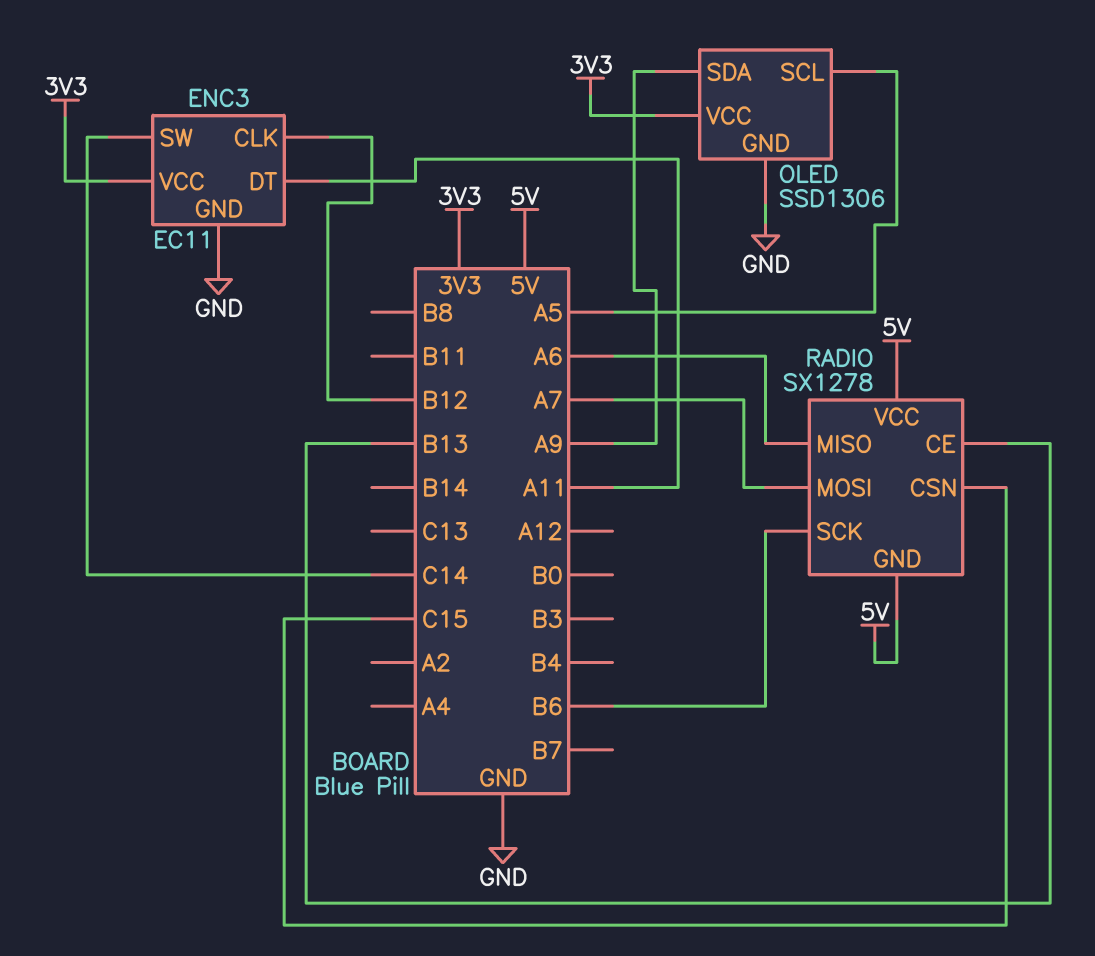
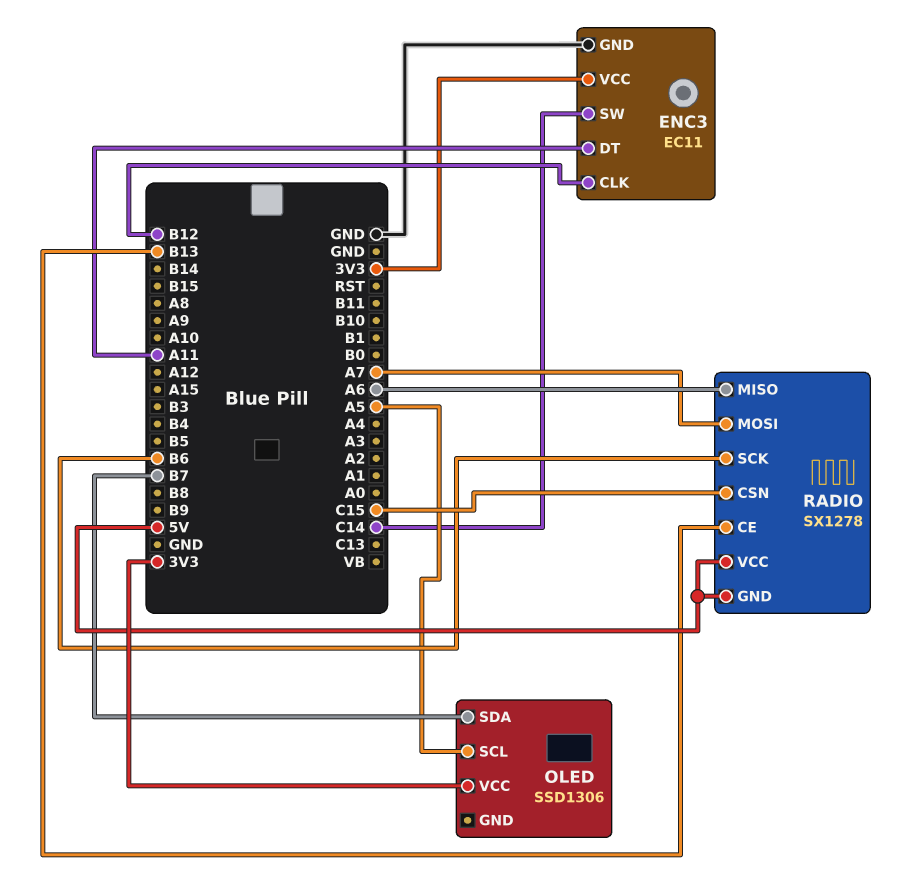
OLED pin GND: GND -> none
OLED pin SDA: A9 -> B7

